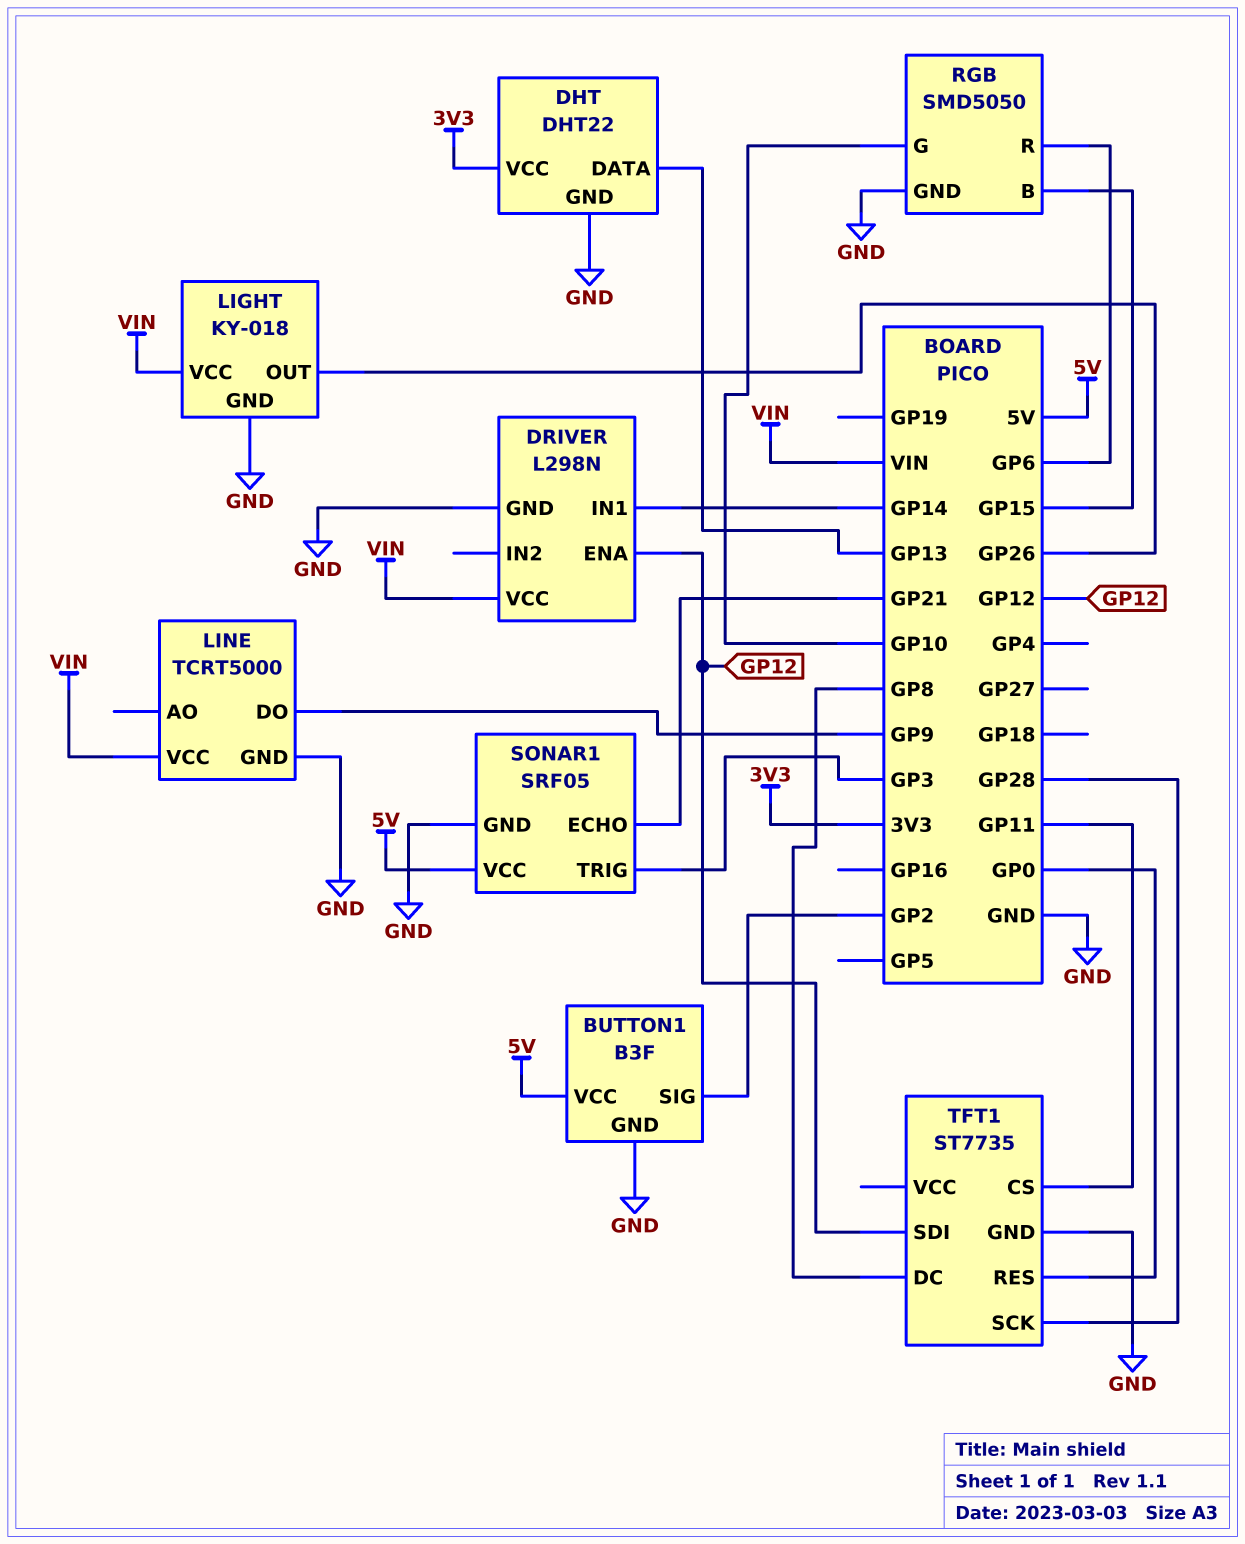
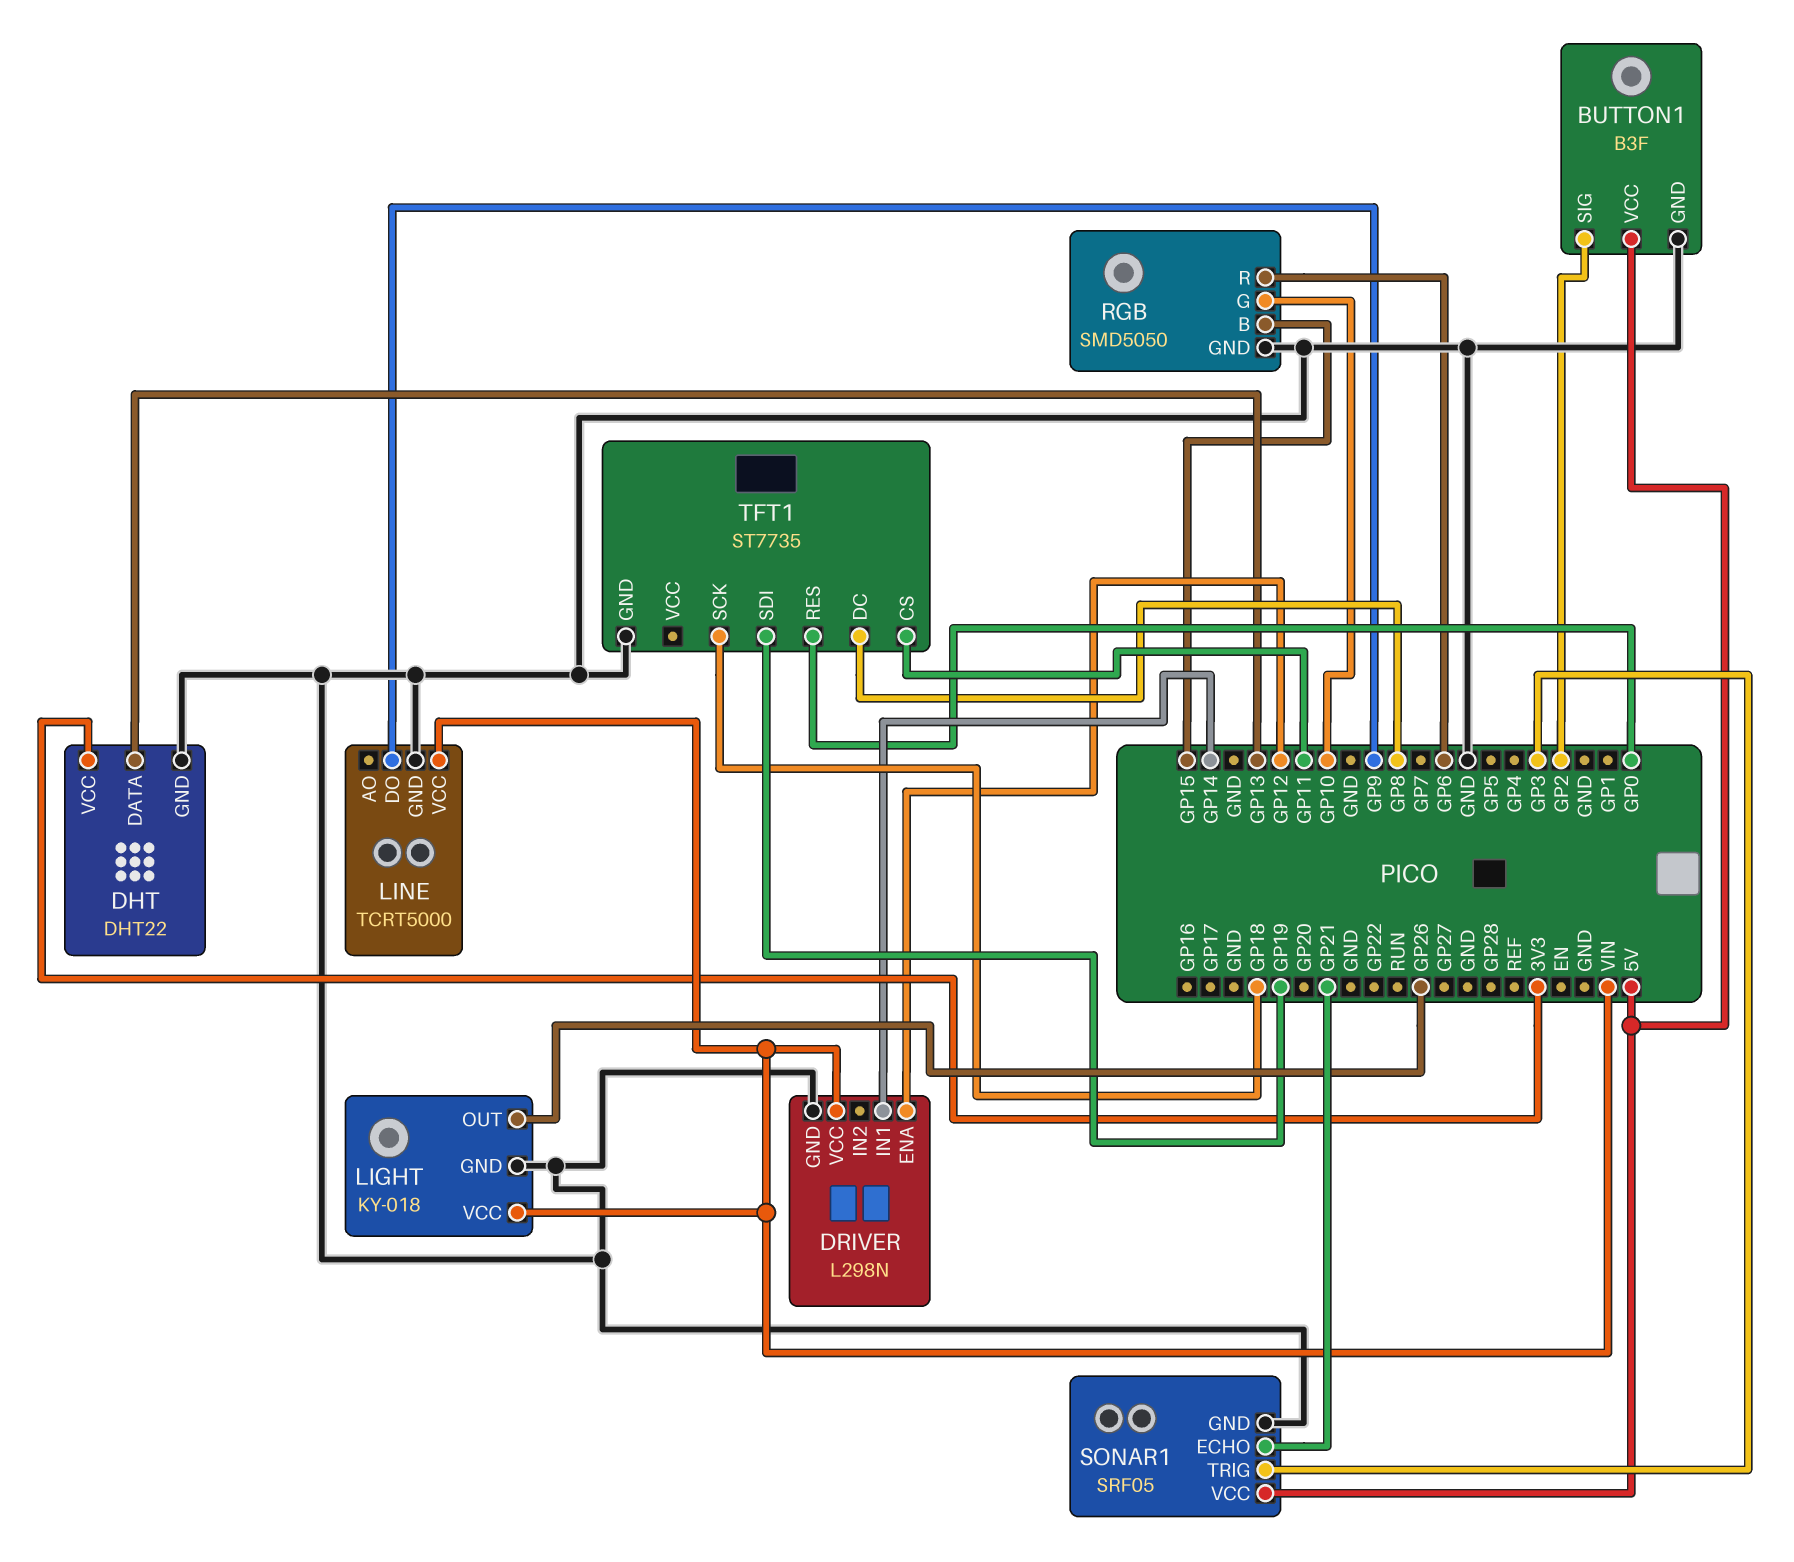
TFT1 pin SCK: GP28 -> GP18
TFT1 pin SDI: GP12 -> GP19

